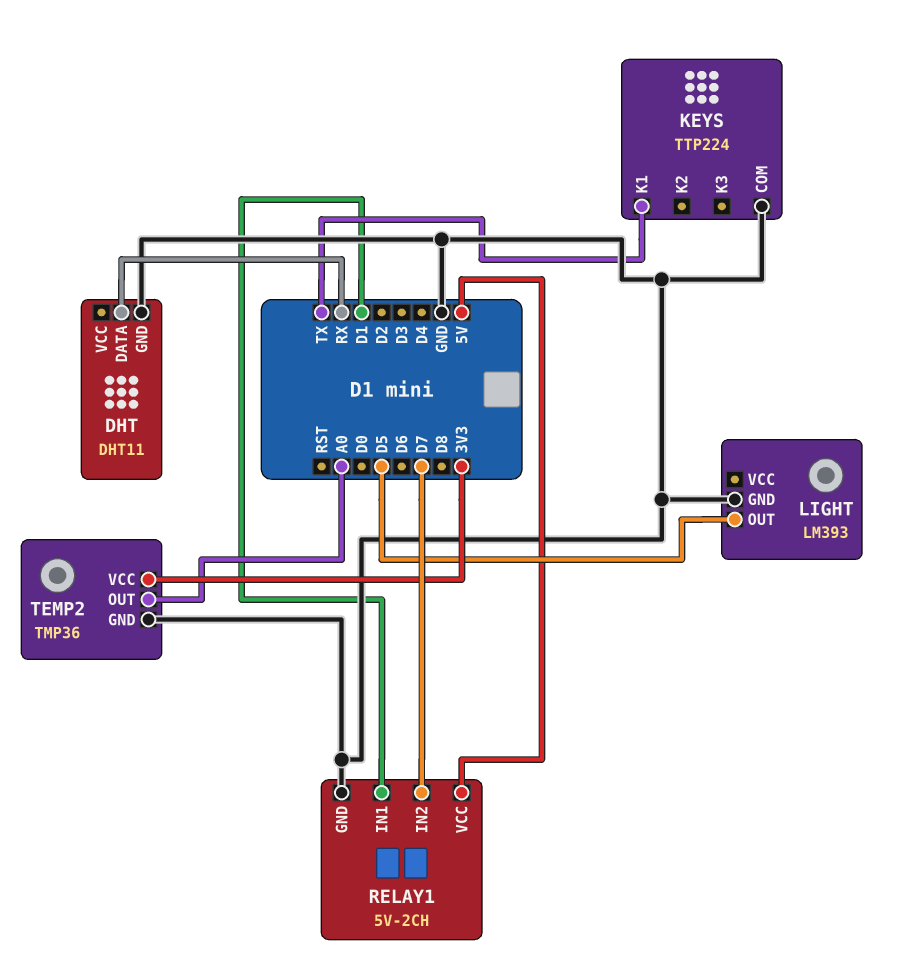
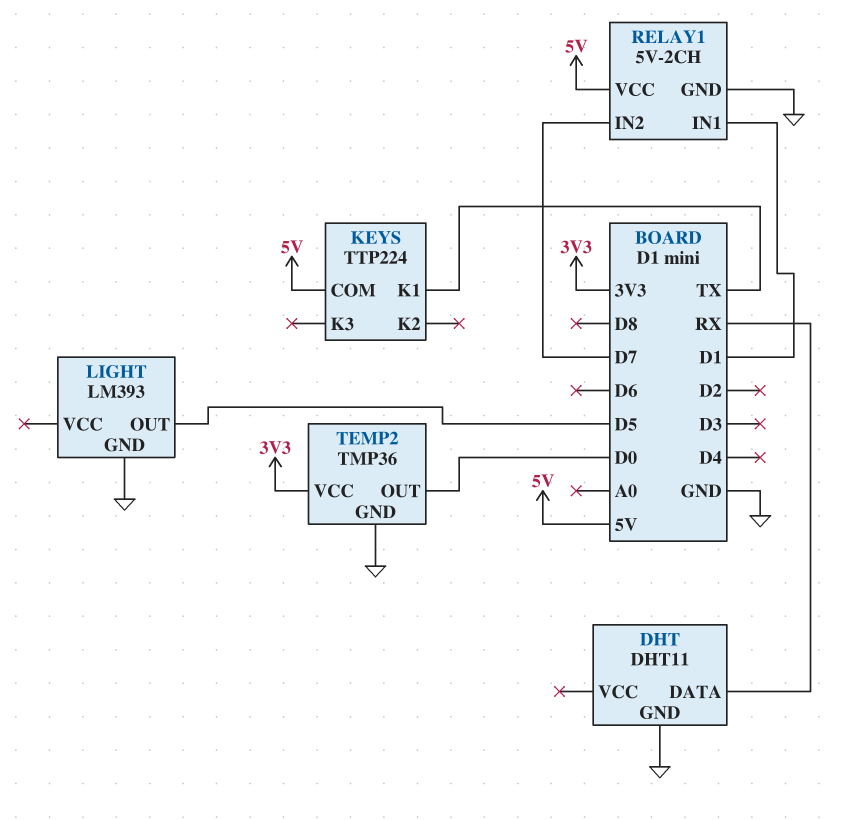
KEYS pin COM: GND -> 5V
TEMP2 pin OUT: A0 -> D0

